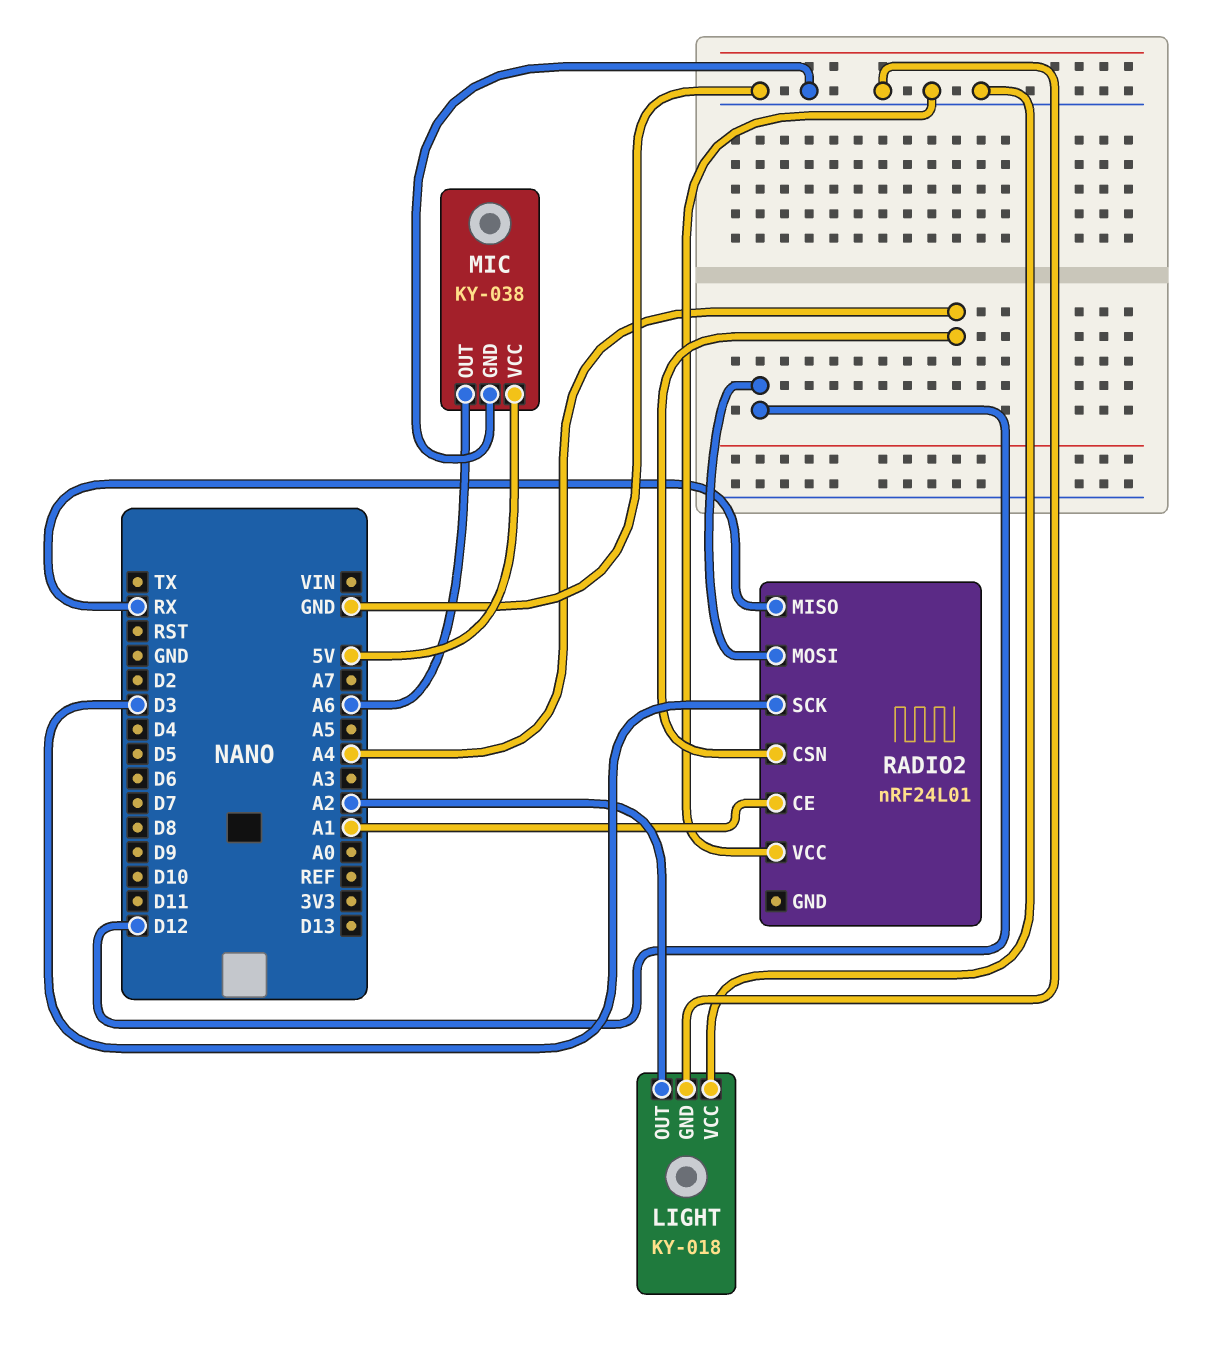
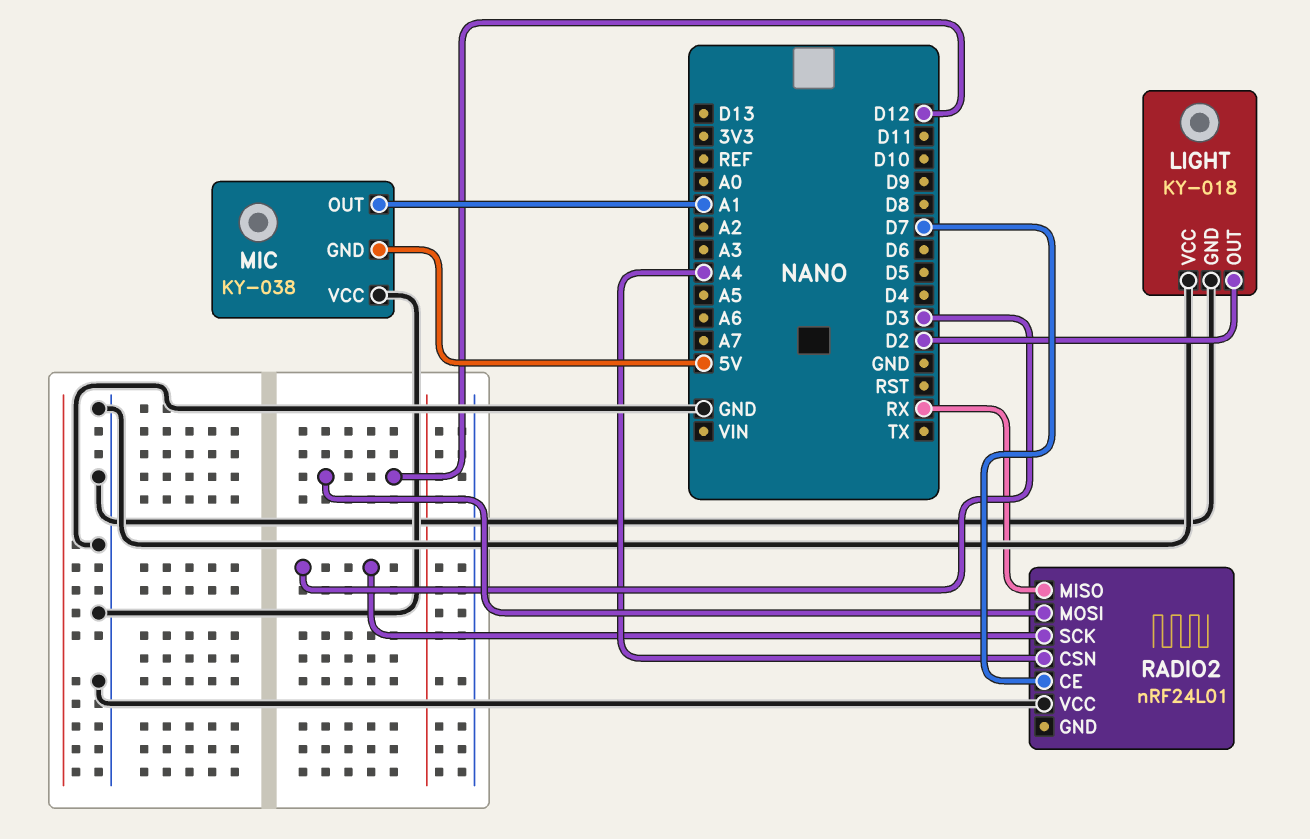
LIGHT pin OUT: A2 -> D2
MIC pin GND: GND -> 5V
MIC pin OUT: A6 -> A1
MIC pin VCC: 5V -> GND
RADIO2 pin CE: A1 -> D7

